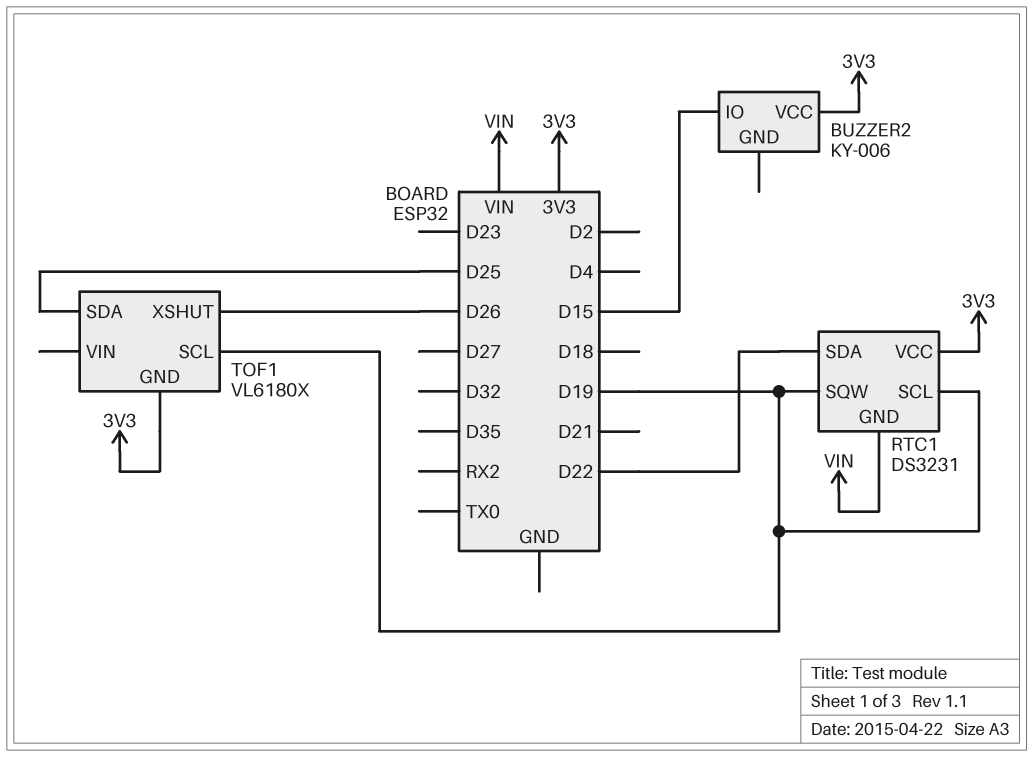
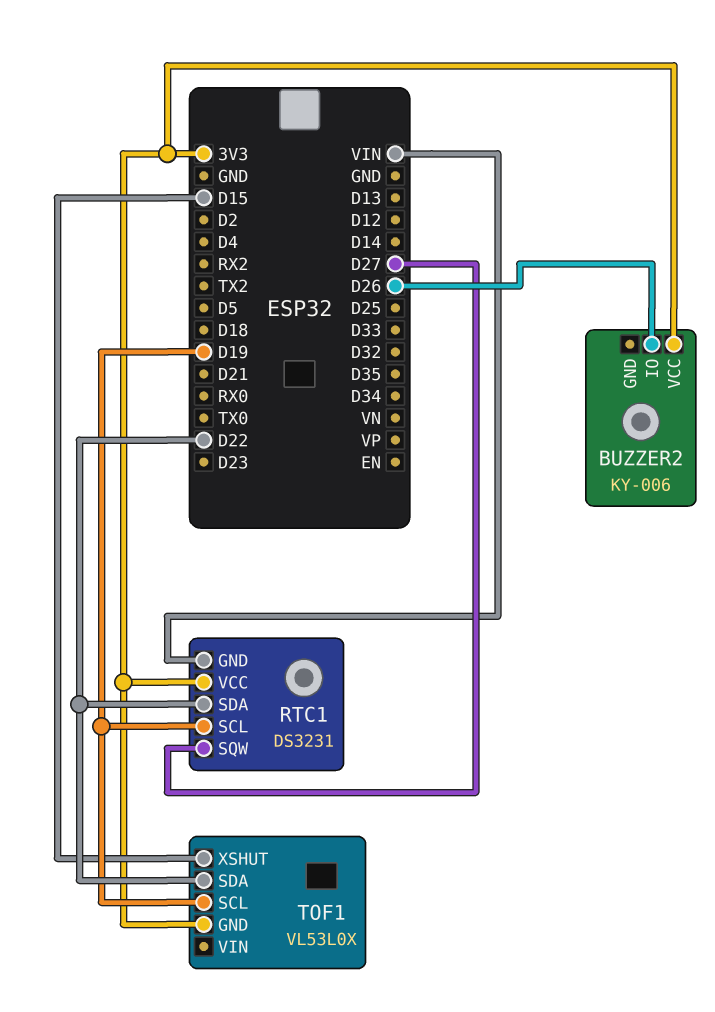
BUZZER2 pin IO: D15 -> D26
RTC1 pin SQW: D19 -> D27
TOF1: VL6180X -> VL53L0X
TOF1 pin SDA: D25 -> D22
TOF1 pin XSHUT: D26 -> D15

